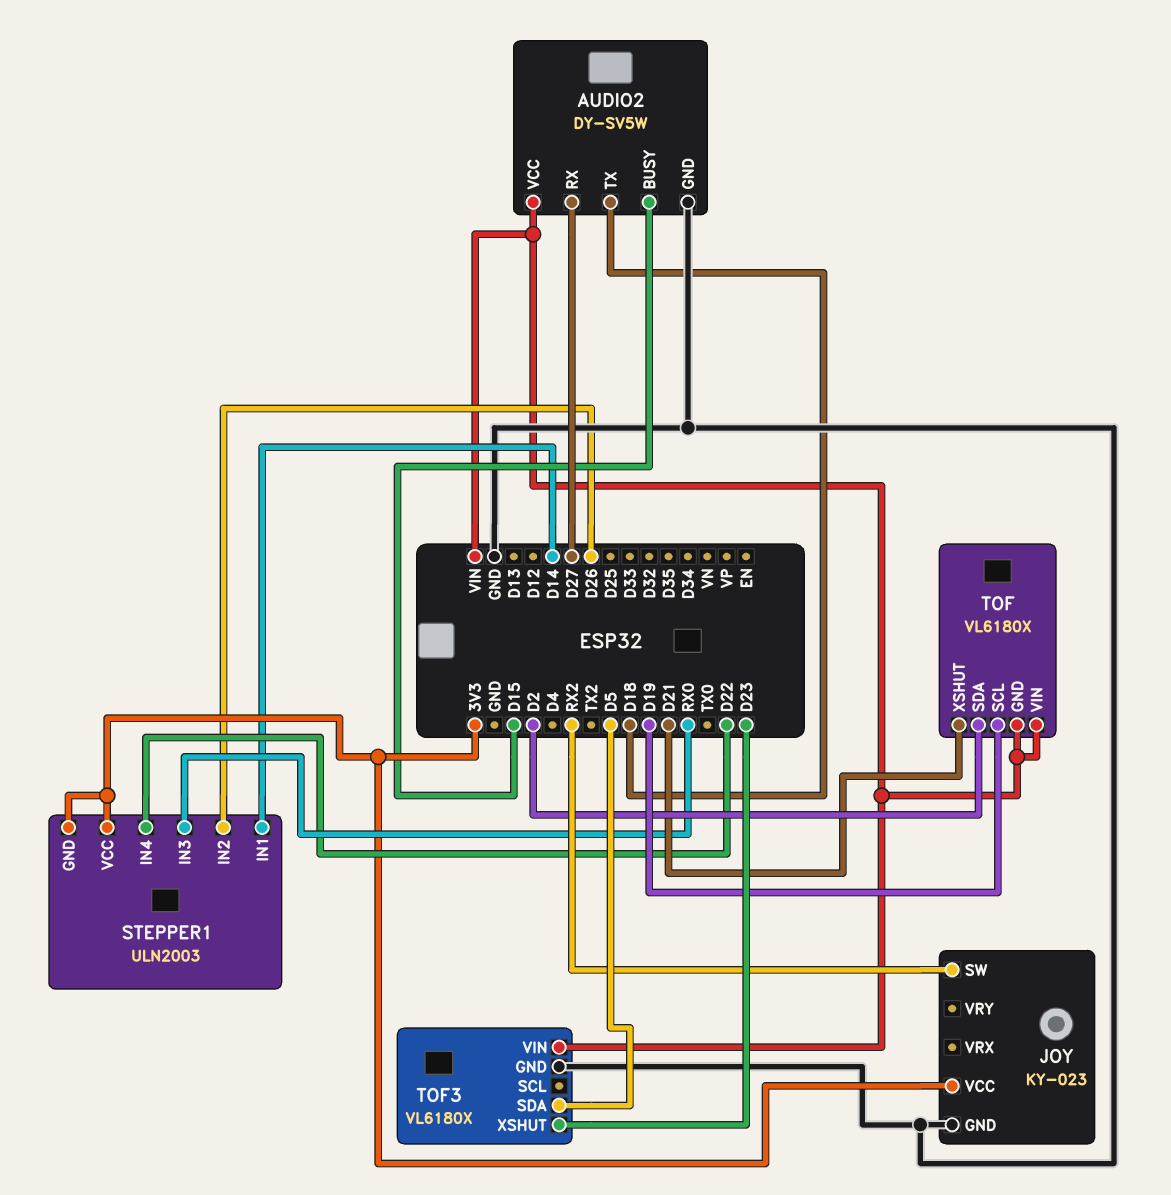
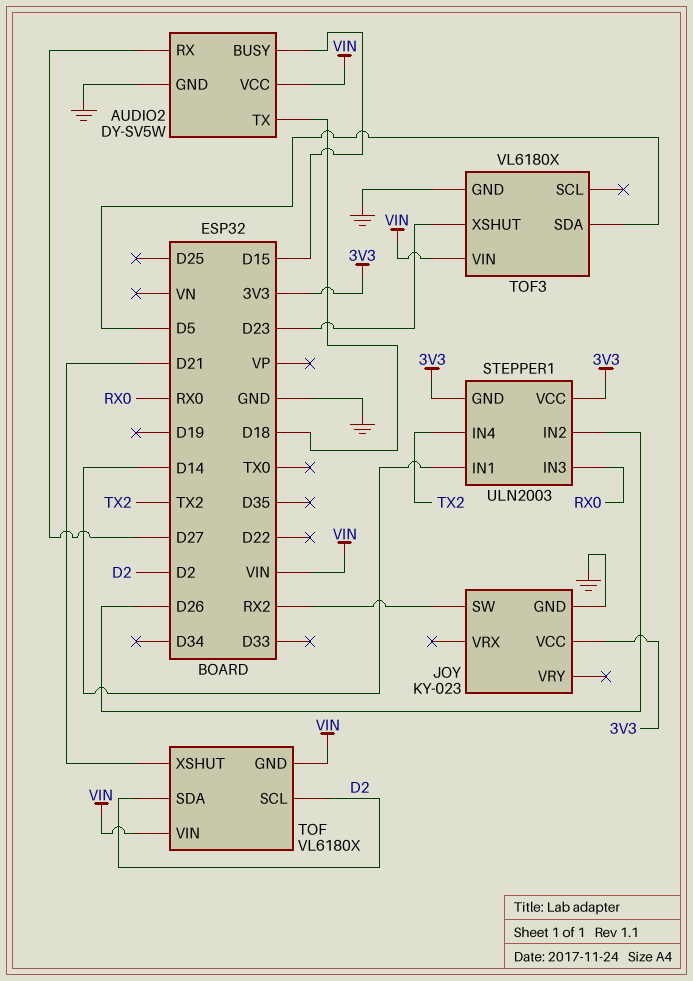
STEPPER1 pin IN4: D22 -> TX2
TOF pin SCL: D19 -> D2

